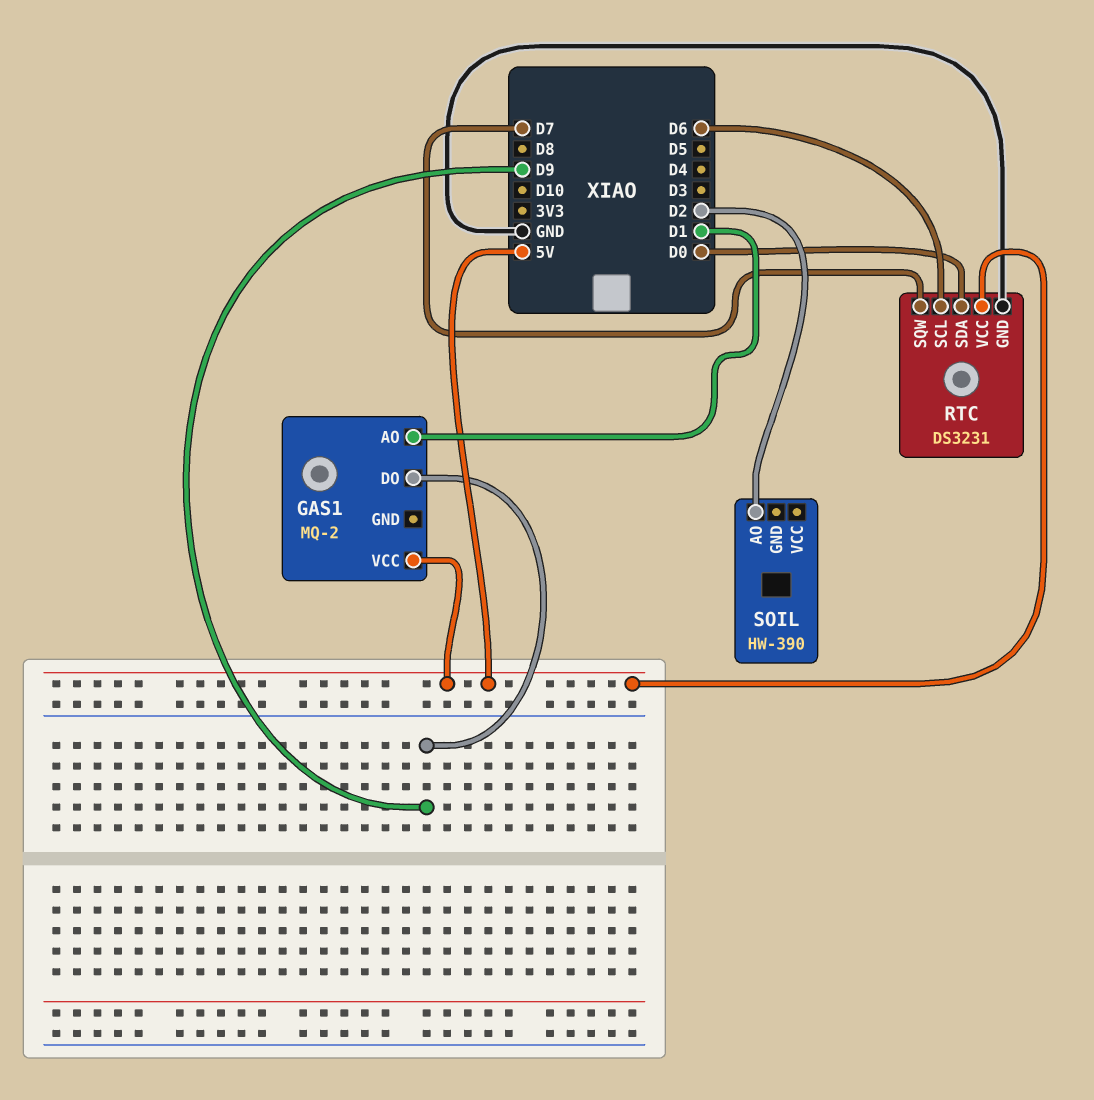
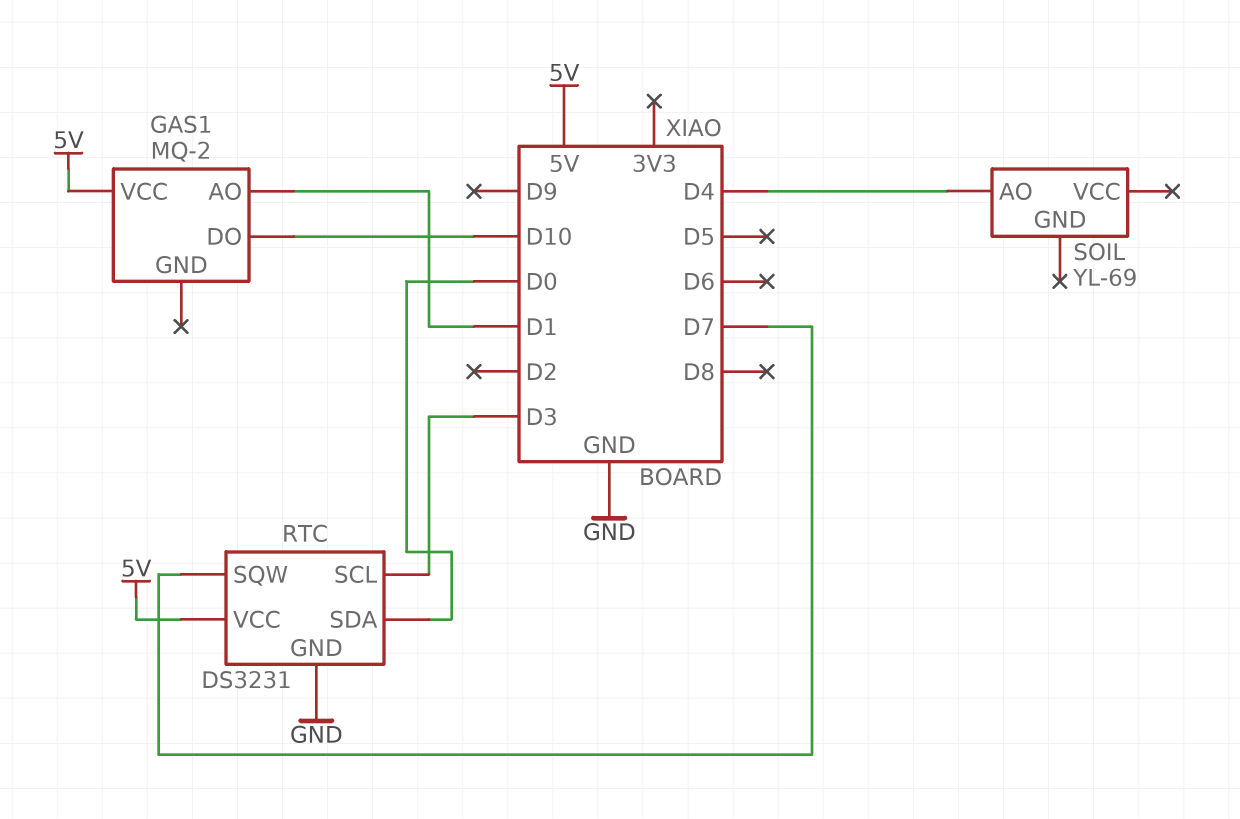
GAS1 pin DO: D9 -> D10
RTC pin SCL: D6 -> D3
SOIL: HW-390 -> YL-69
SOIL pin AO: D2 -> D4

